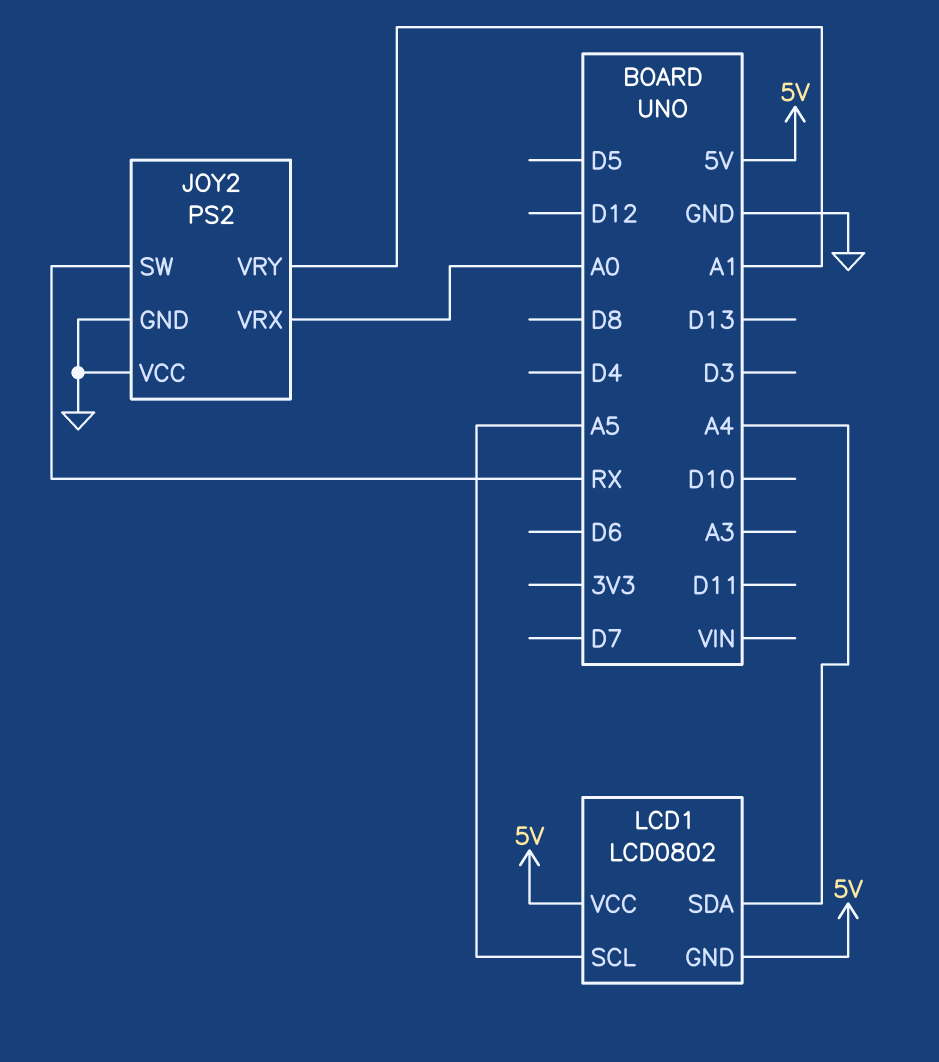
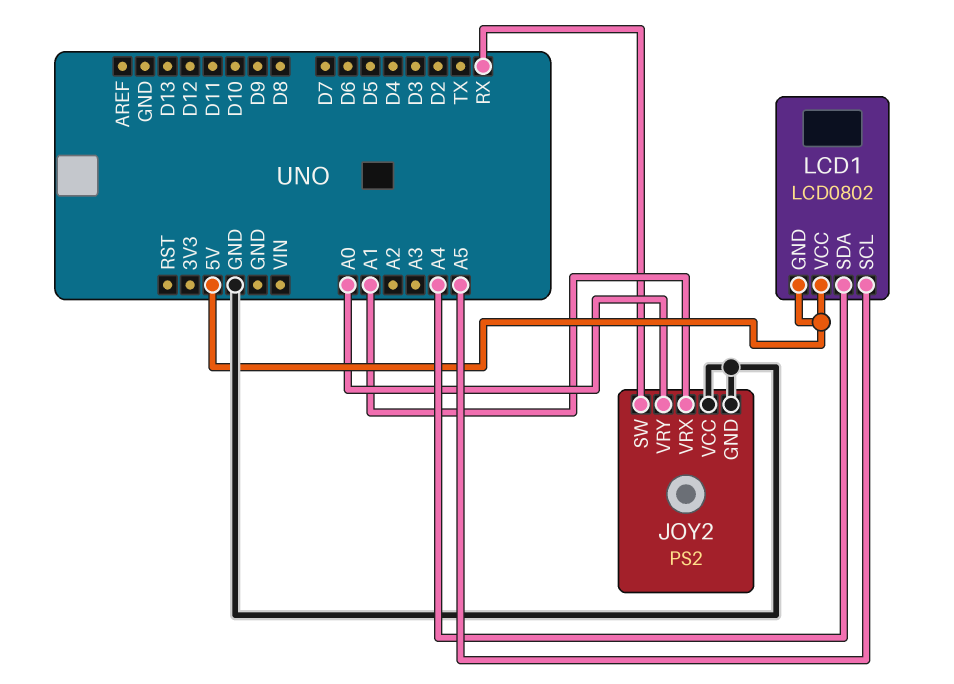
JOY2 pin VRX: A0 -> A1
JOY2 pin VRY: A1 -> A0

